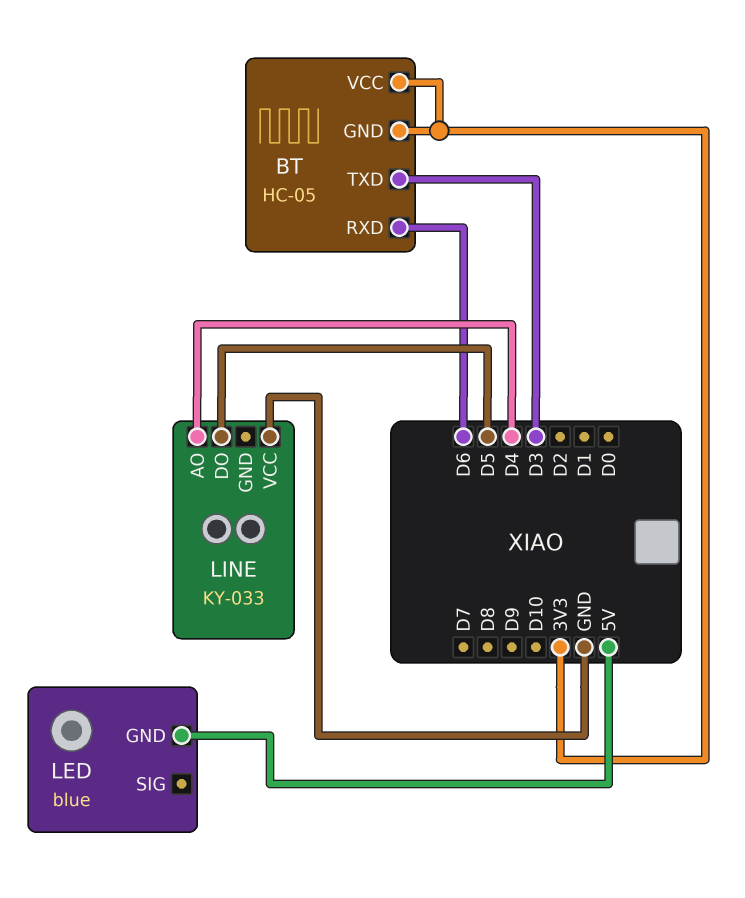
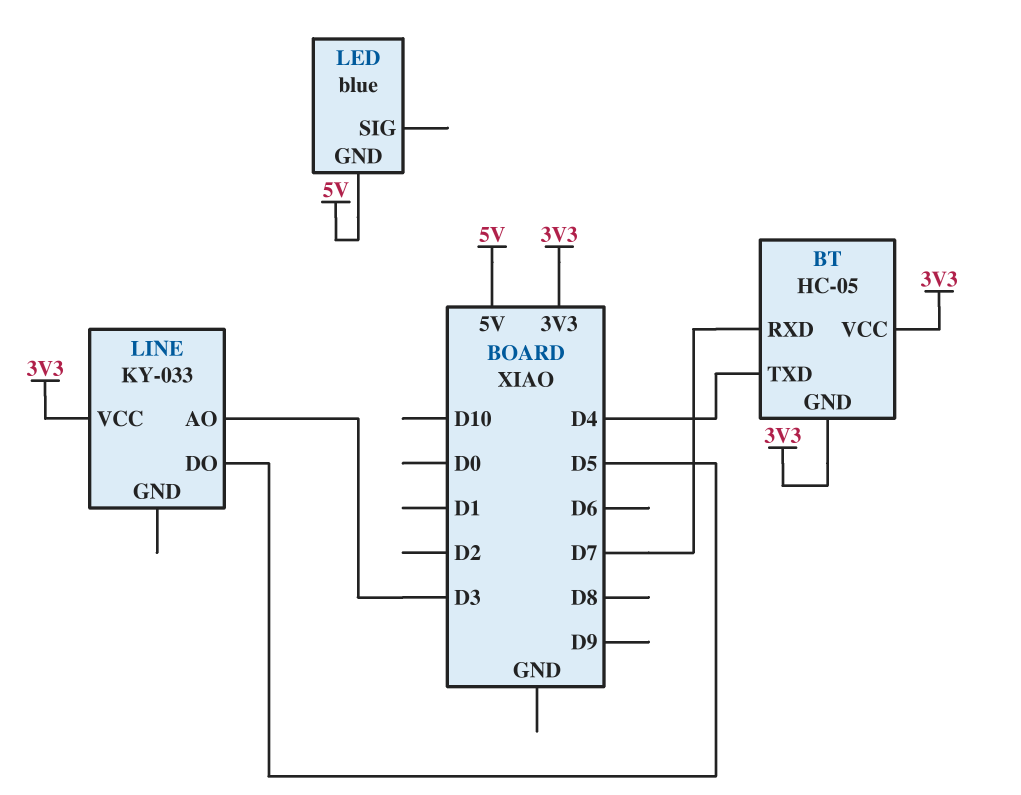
BT pin RXD: D6 -> D7
BT pin TXD: D3 -> D4
LINE pin AO: D4 -> D3
LINE pin VCC: GND -> 3V3

